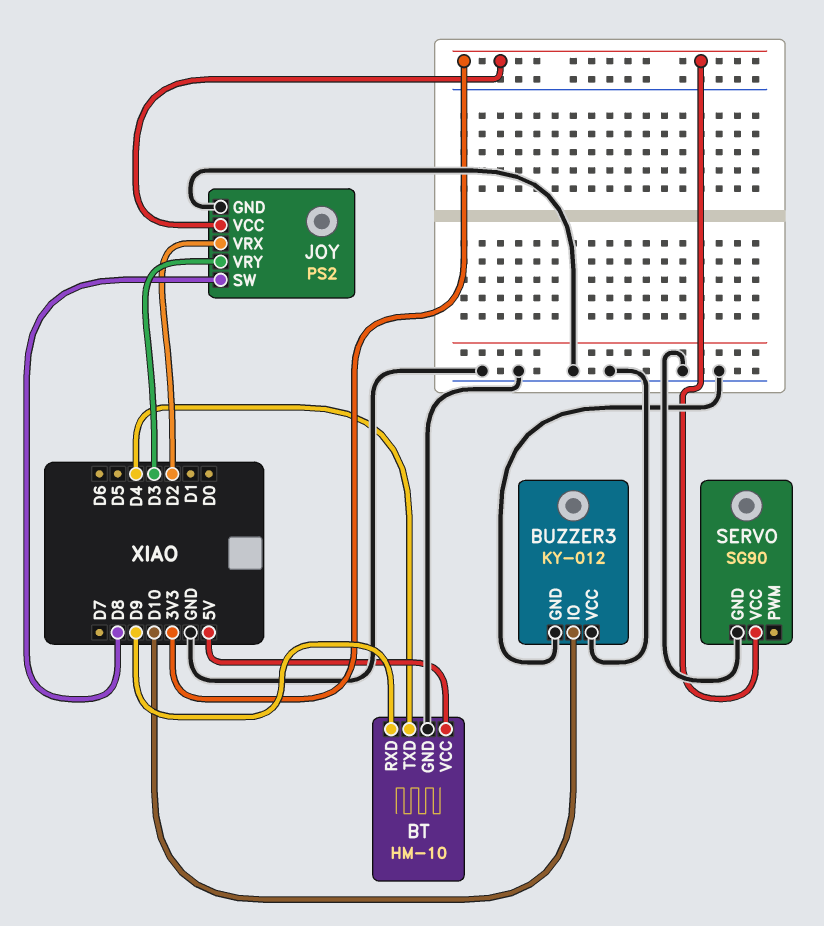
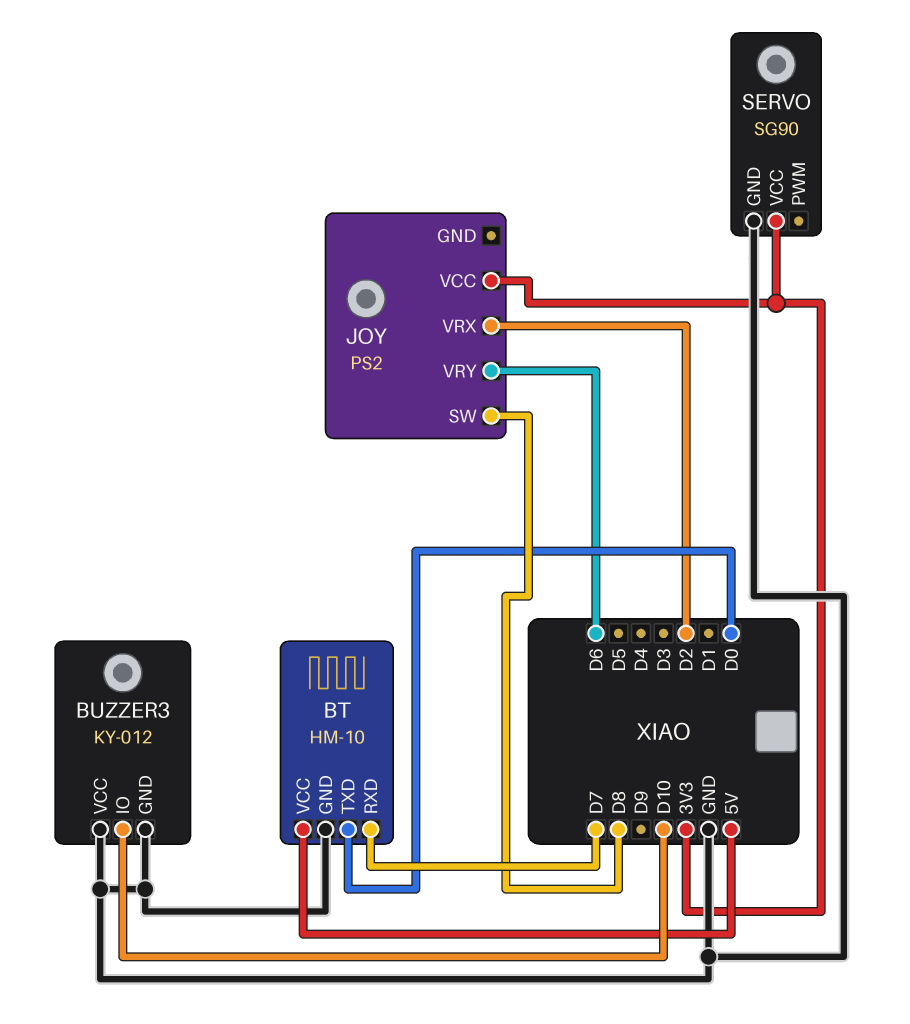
BT pin RXD: D9 -> D7
BT pin TXD: D4 -> D0
JOY pin GND: GND -> none
JOY pin VRY: D3 -> D6

